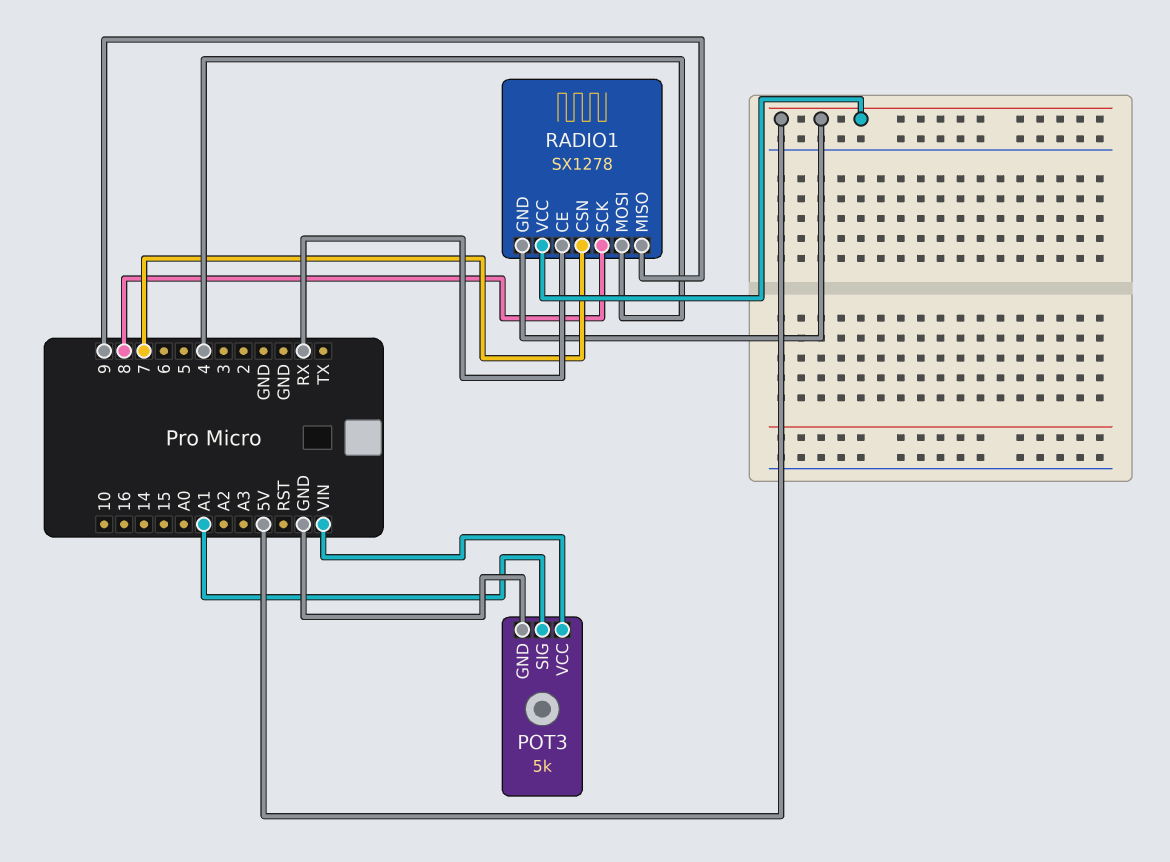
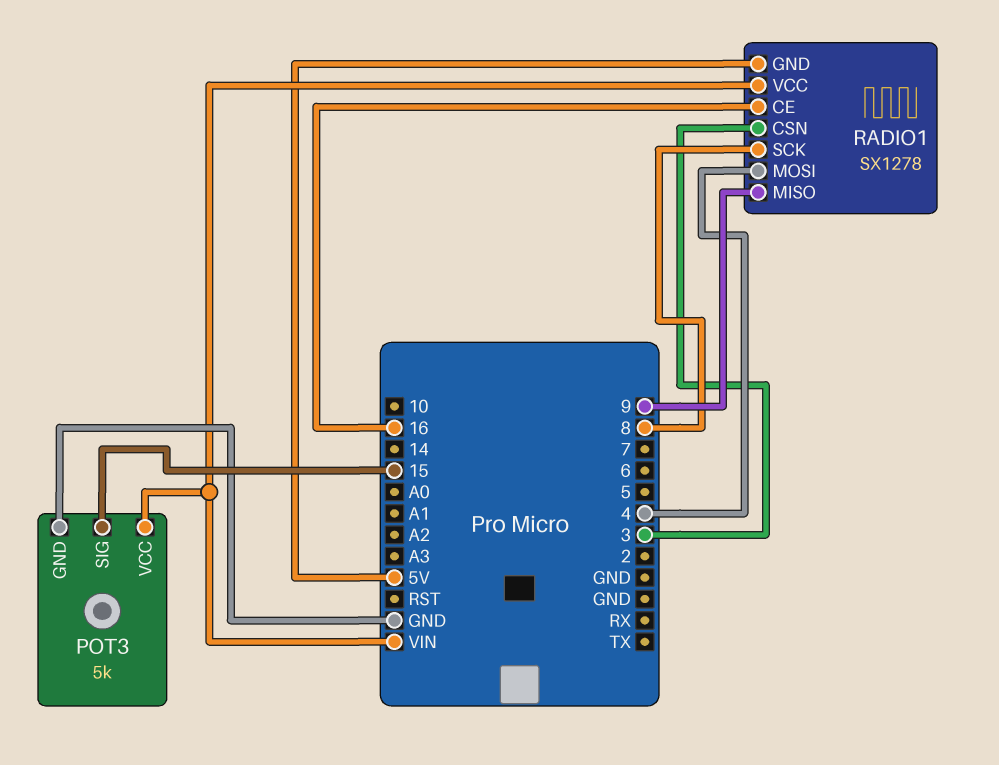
POT3 pin SIG: A1 -> 15
RADIO1 pin CE: RX -> 16
RADIO1 pin CSN: 7 -> 3
RADIO1 pin VCC: 5V -> VIN

